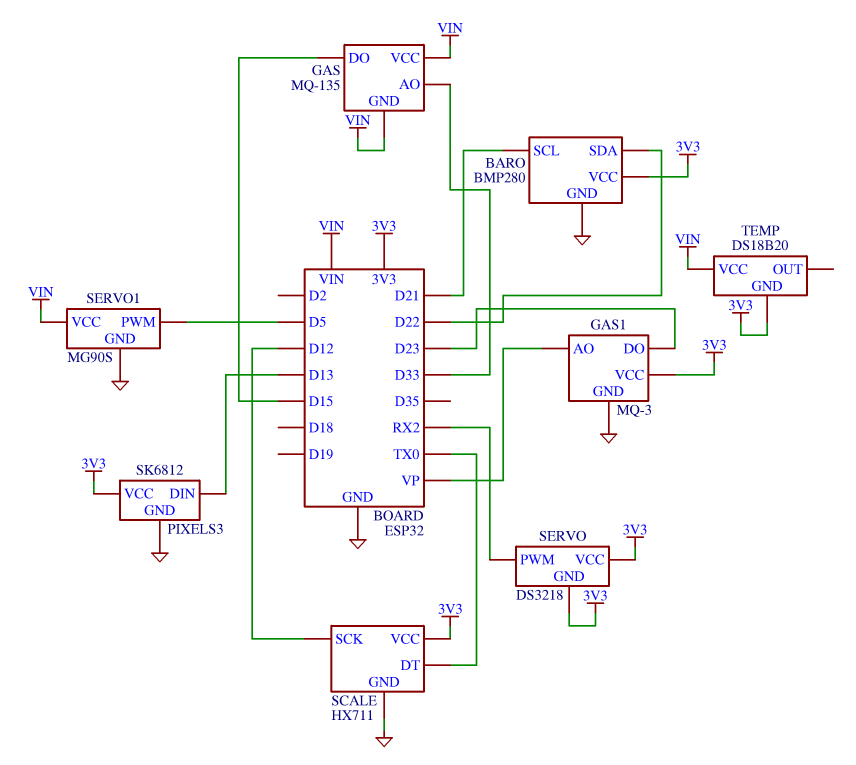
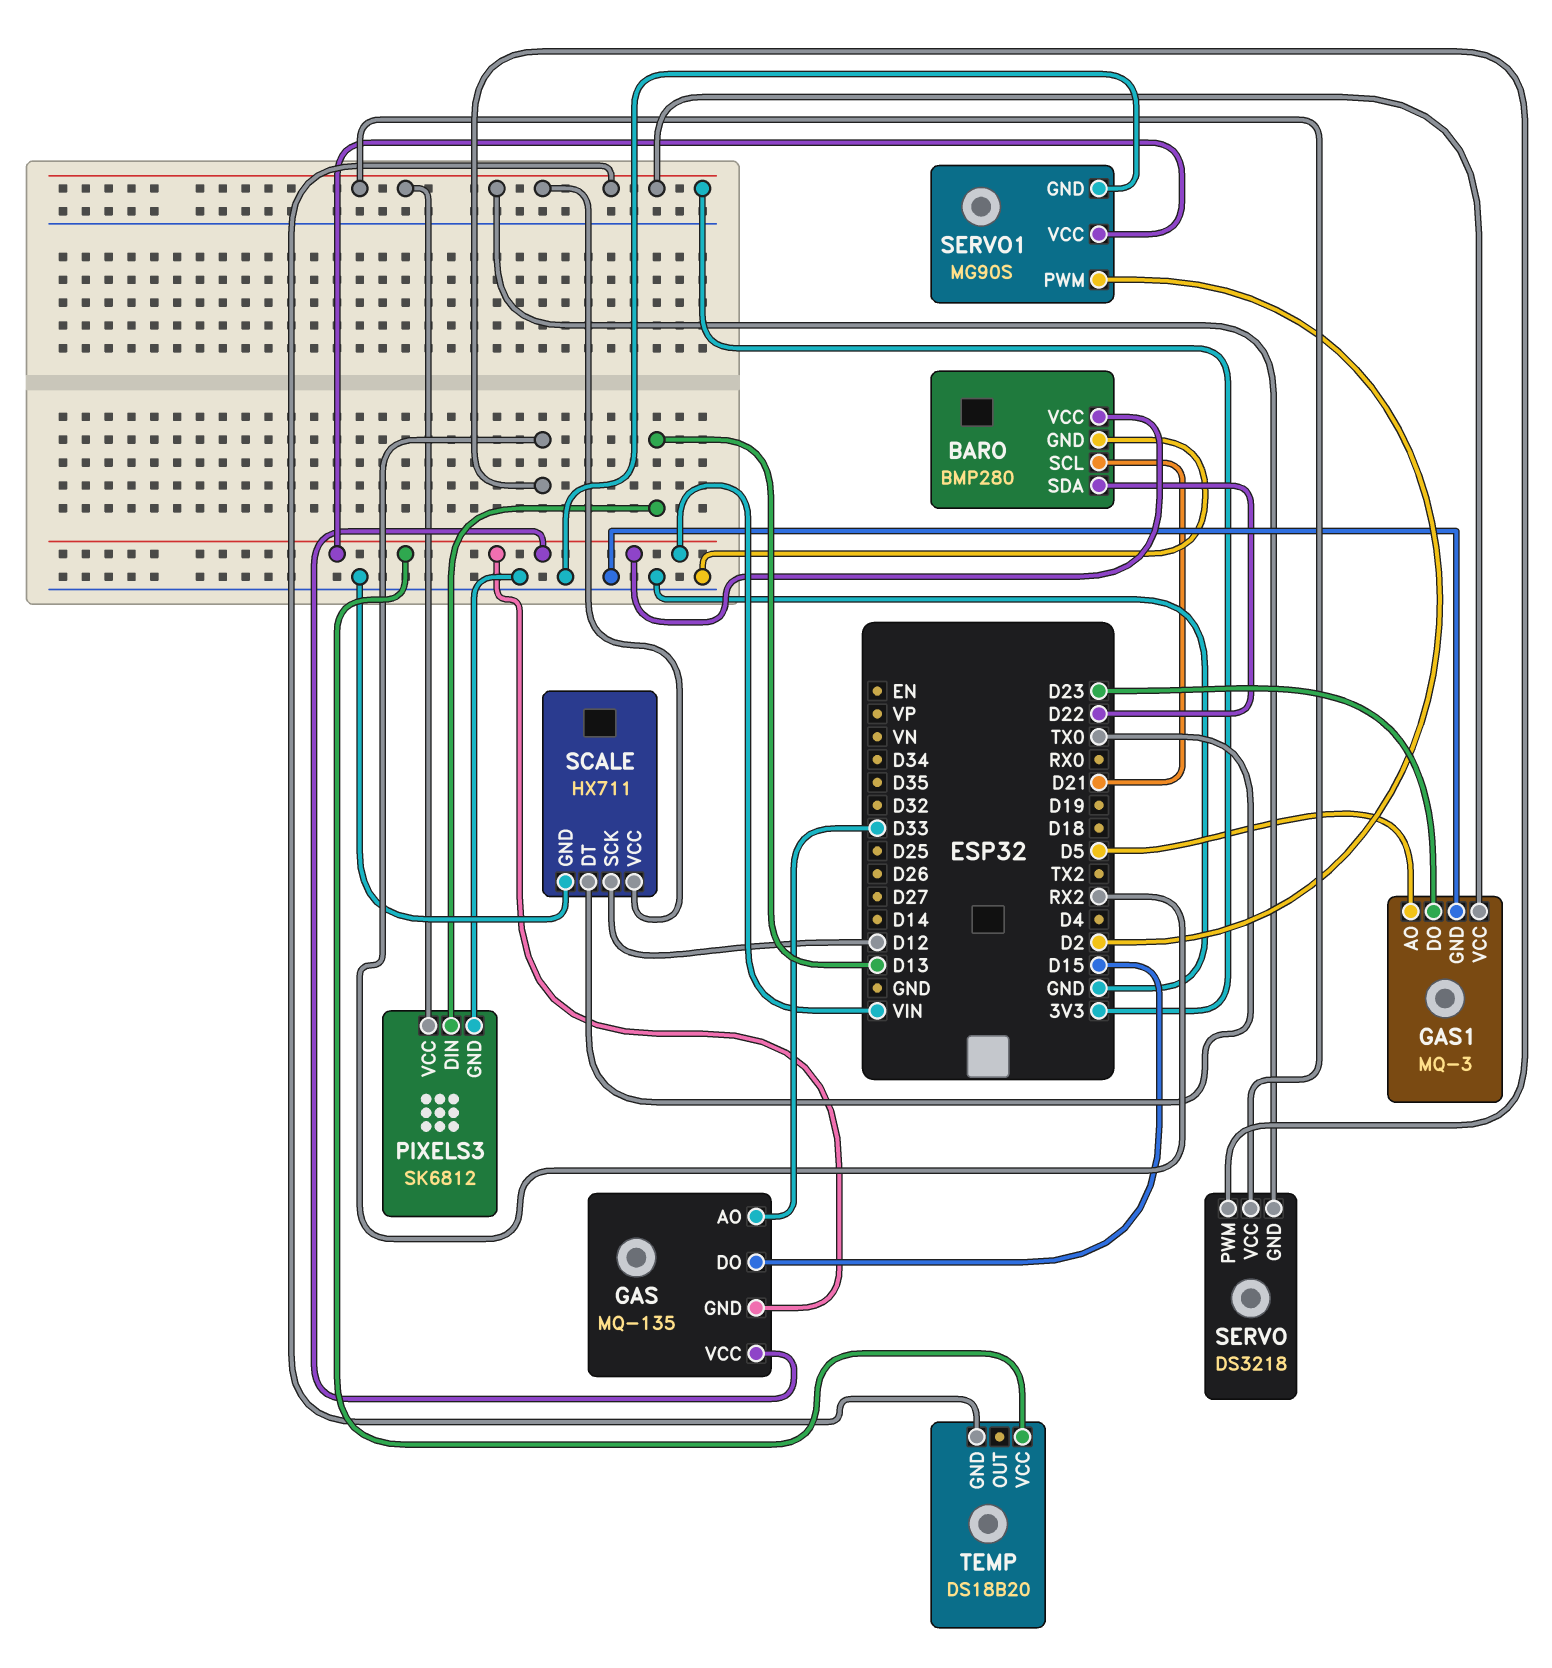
BARO pin VCC: 3V3 -> VIN
GAS1 pin AO: VP -> D5
SERVO1 pin PWM: D5 -> D2

